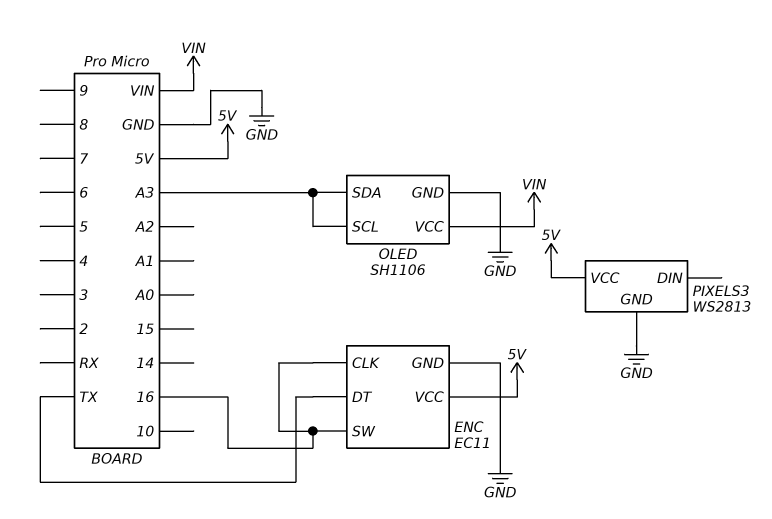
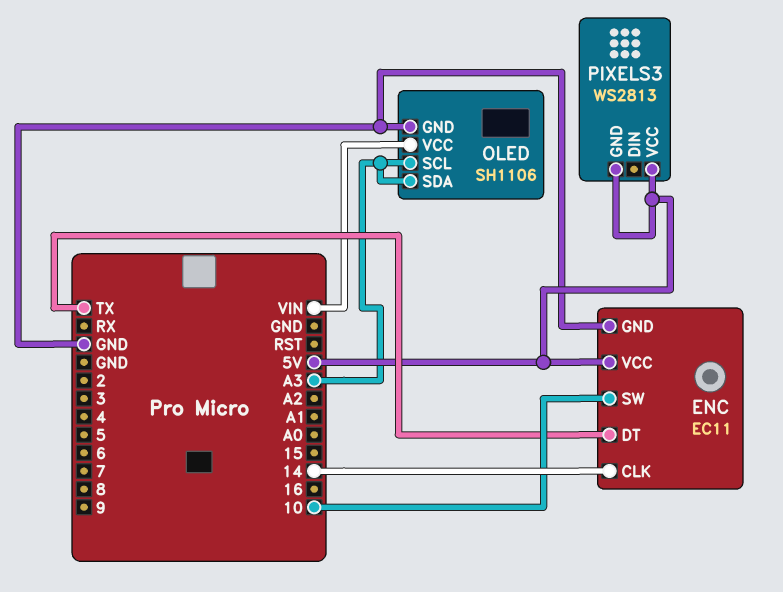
ENC pin CLK: 16 -> 14
ENC pin SW: 16 -> 10
PIXELS3 pin GND: GND -> 5V

